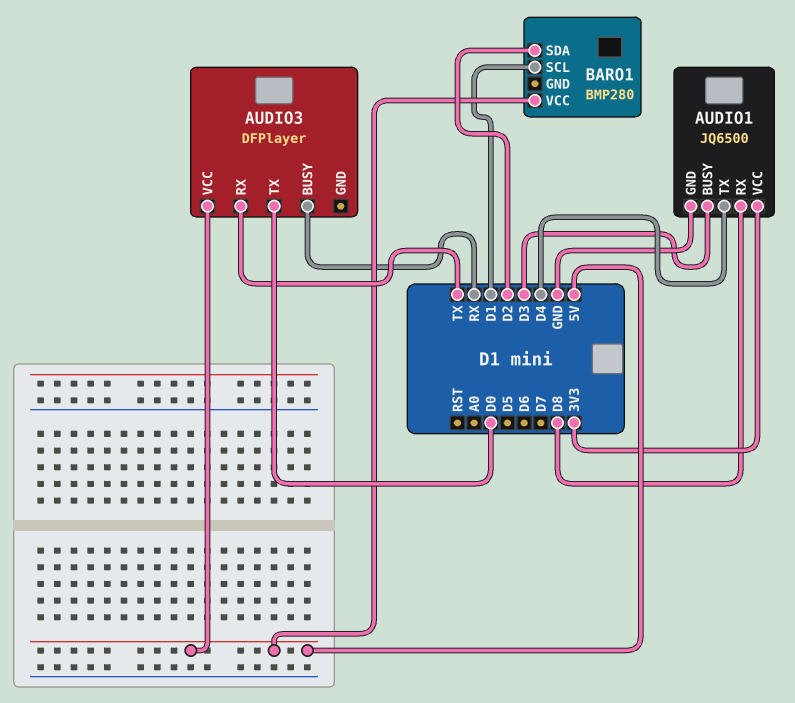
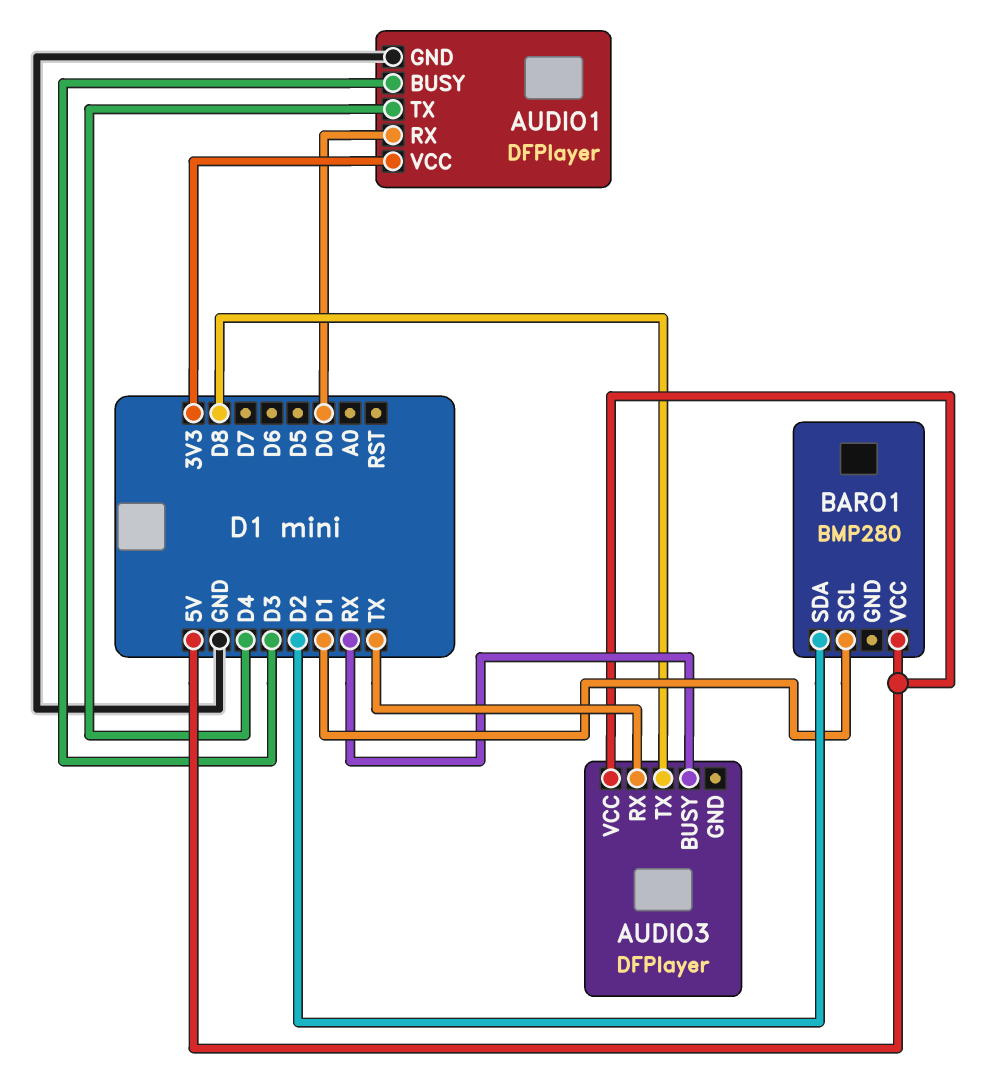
AUDIO1: JQ6500 -> DFPlayer
AUDIO1 pin RX: D8 -> D0
AUDIO3 pin TX: D0 -> D8

